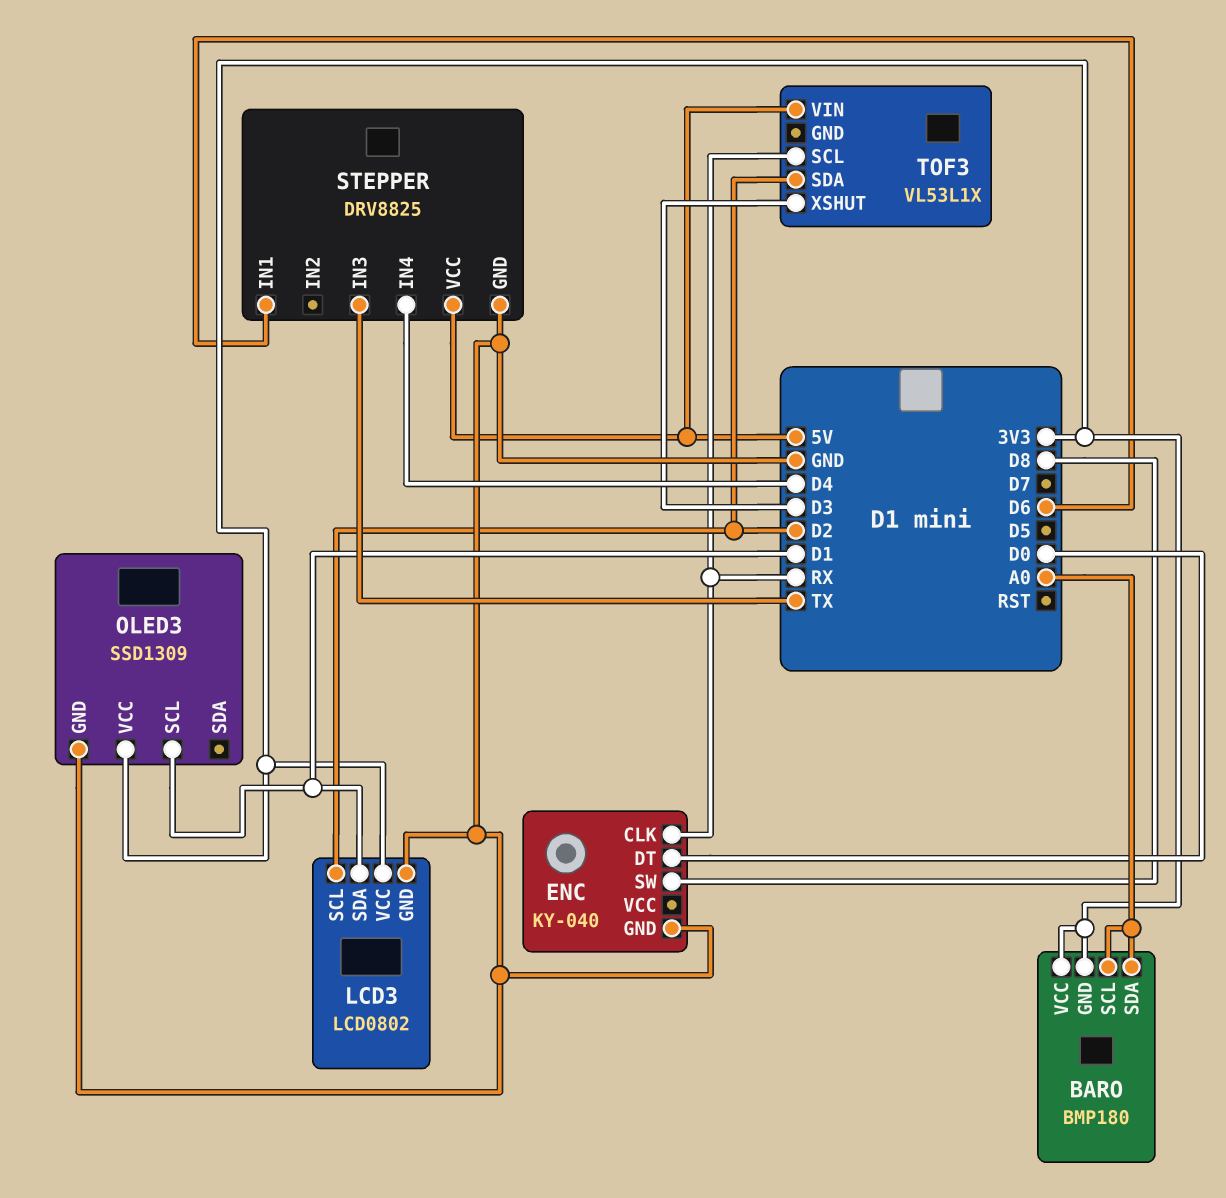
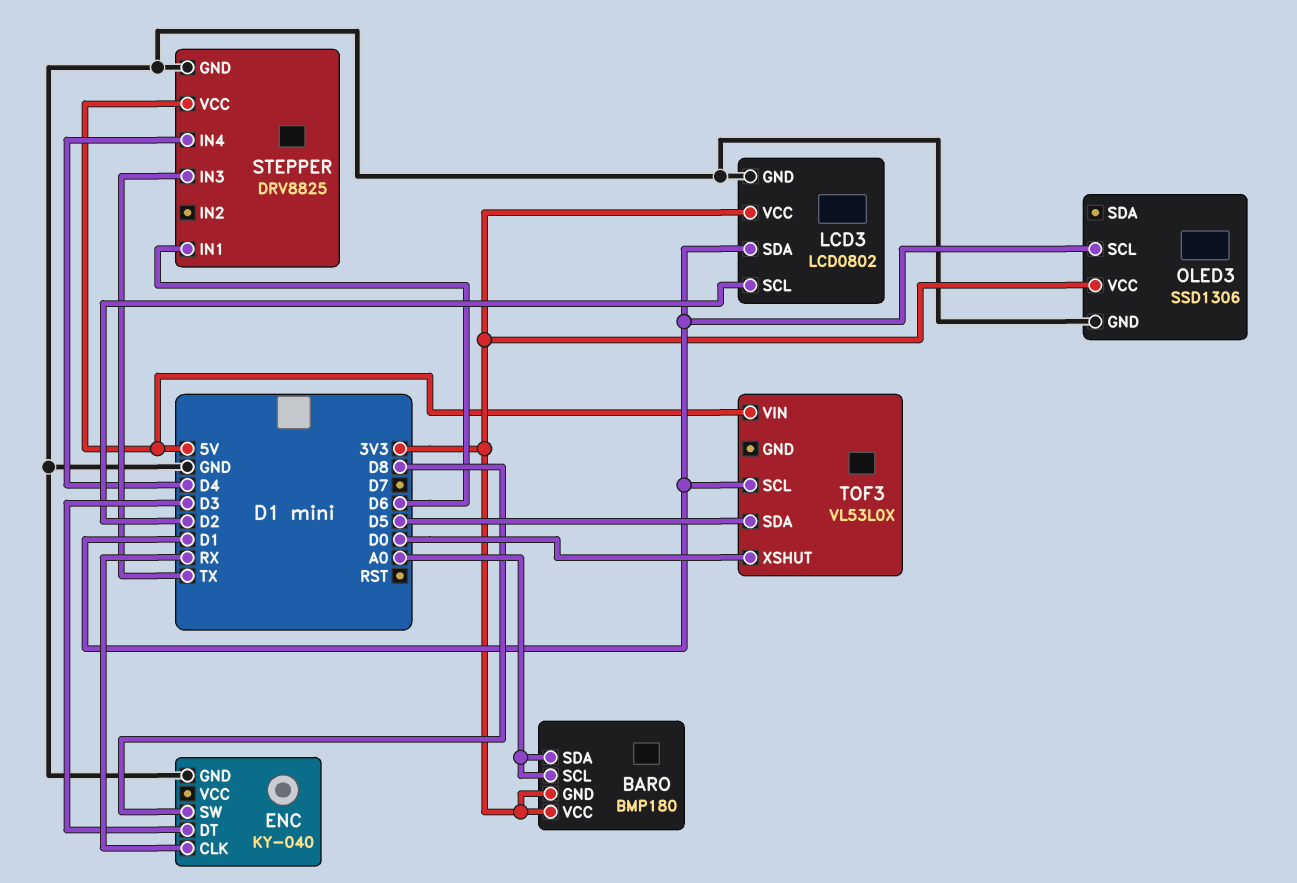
ENC pin DT: D0 -> D3
OLED3: SSD1309 -> SSD1306
TOF3: VL53L1X -> VL53L0X
TOF3 pin SCL: RX -> D1
TOF3 pin SDA: D2 -> D5
TOF3 pin XSHUT: D3 -> D0

